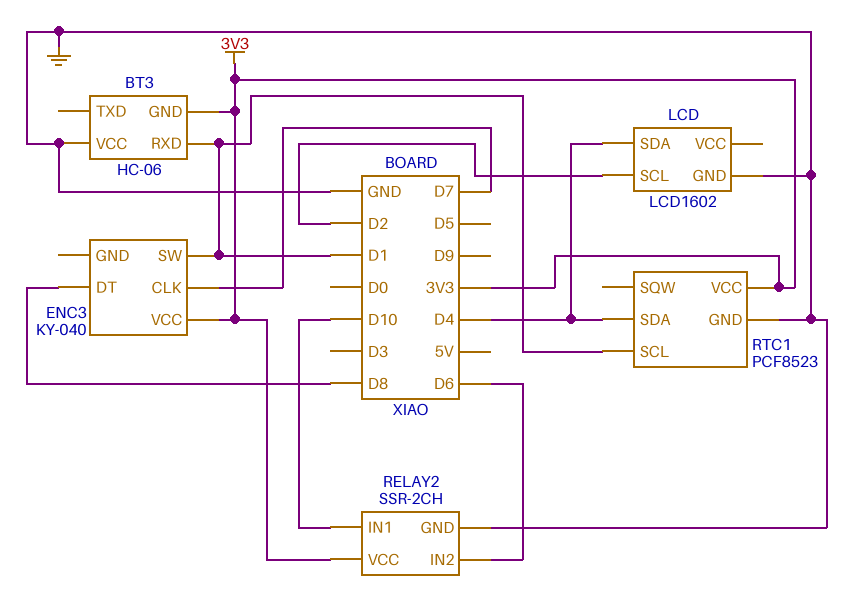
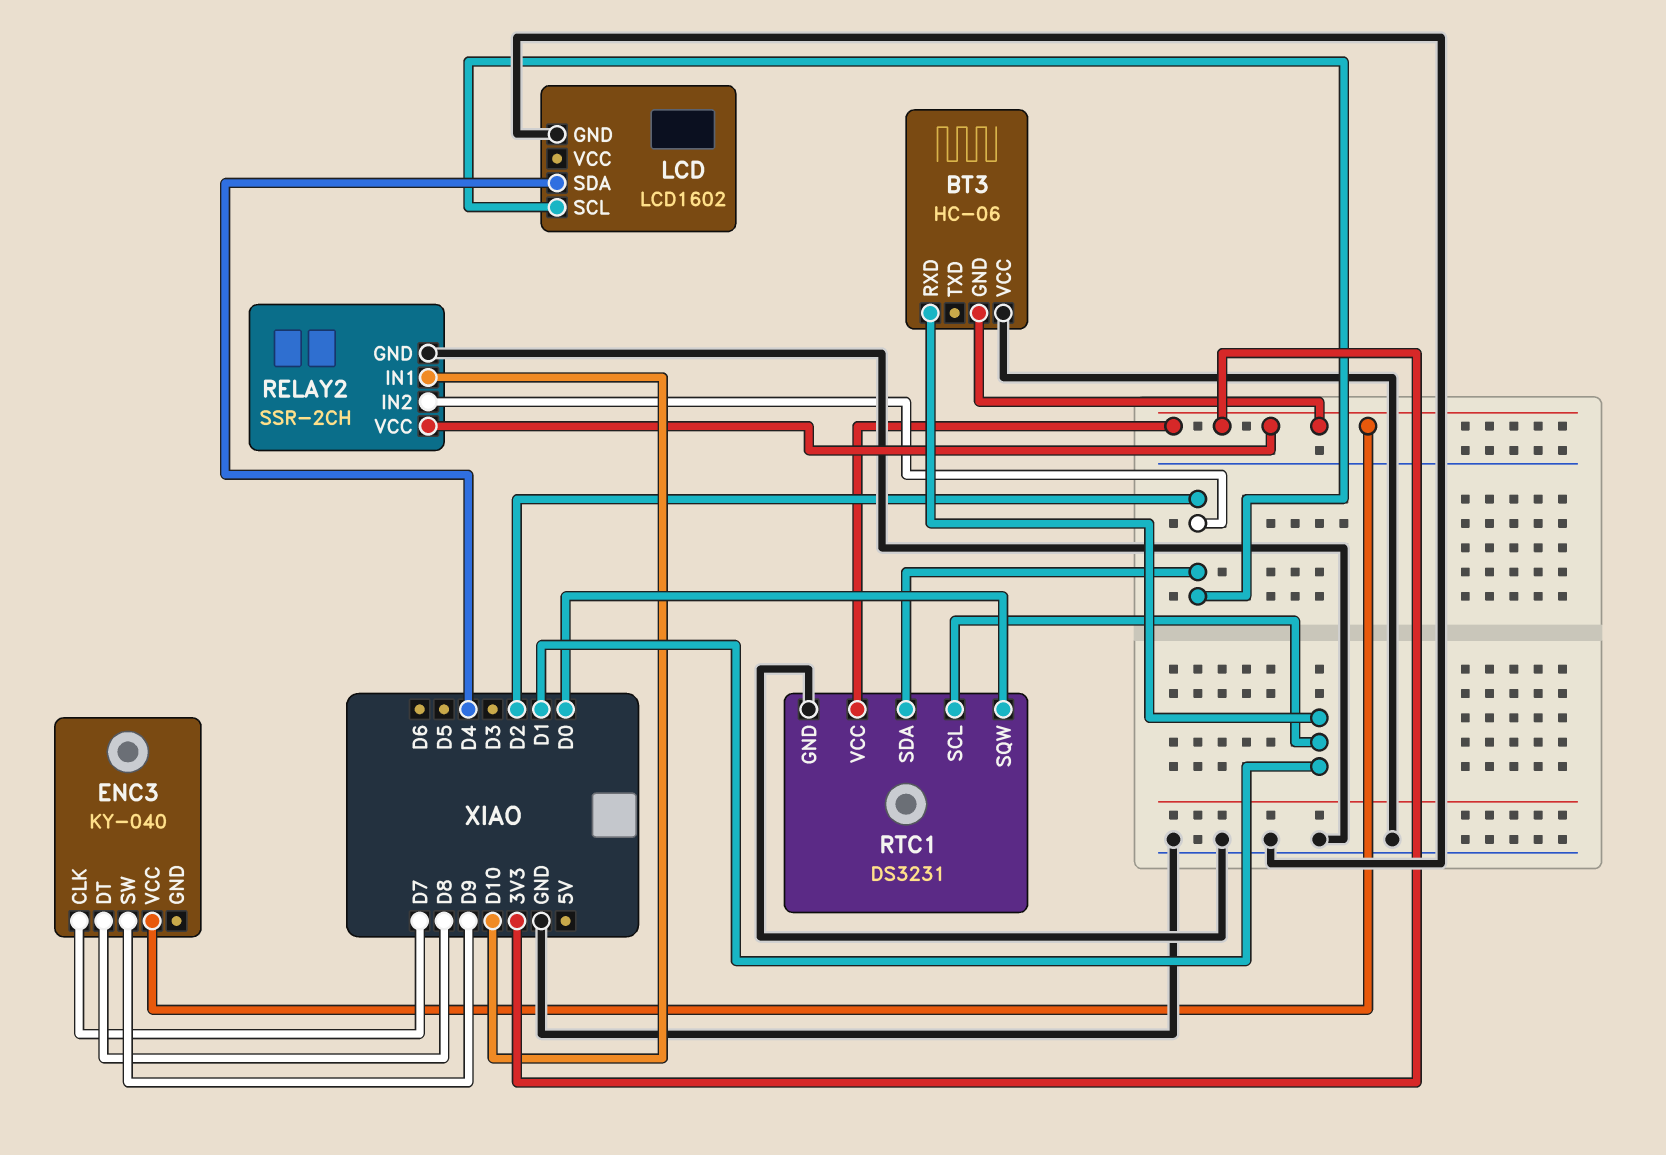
ENC3 pin SW: D1 -> D9
RELAY2 pin IN2: D6 -> D2
RTC1: PCF8523 -> DS3231
RTC1 pin SDA: D4 -> D2
RTC1 pin SQW: none -> D0

